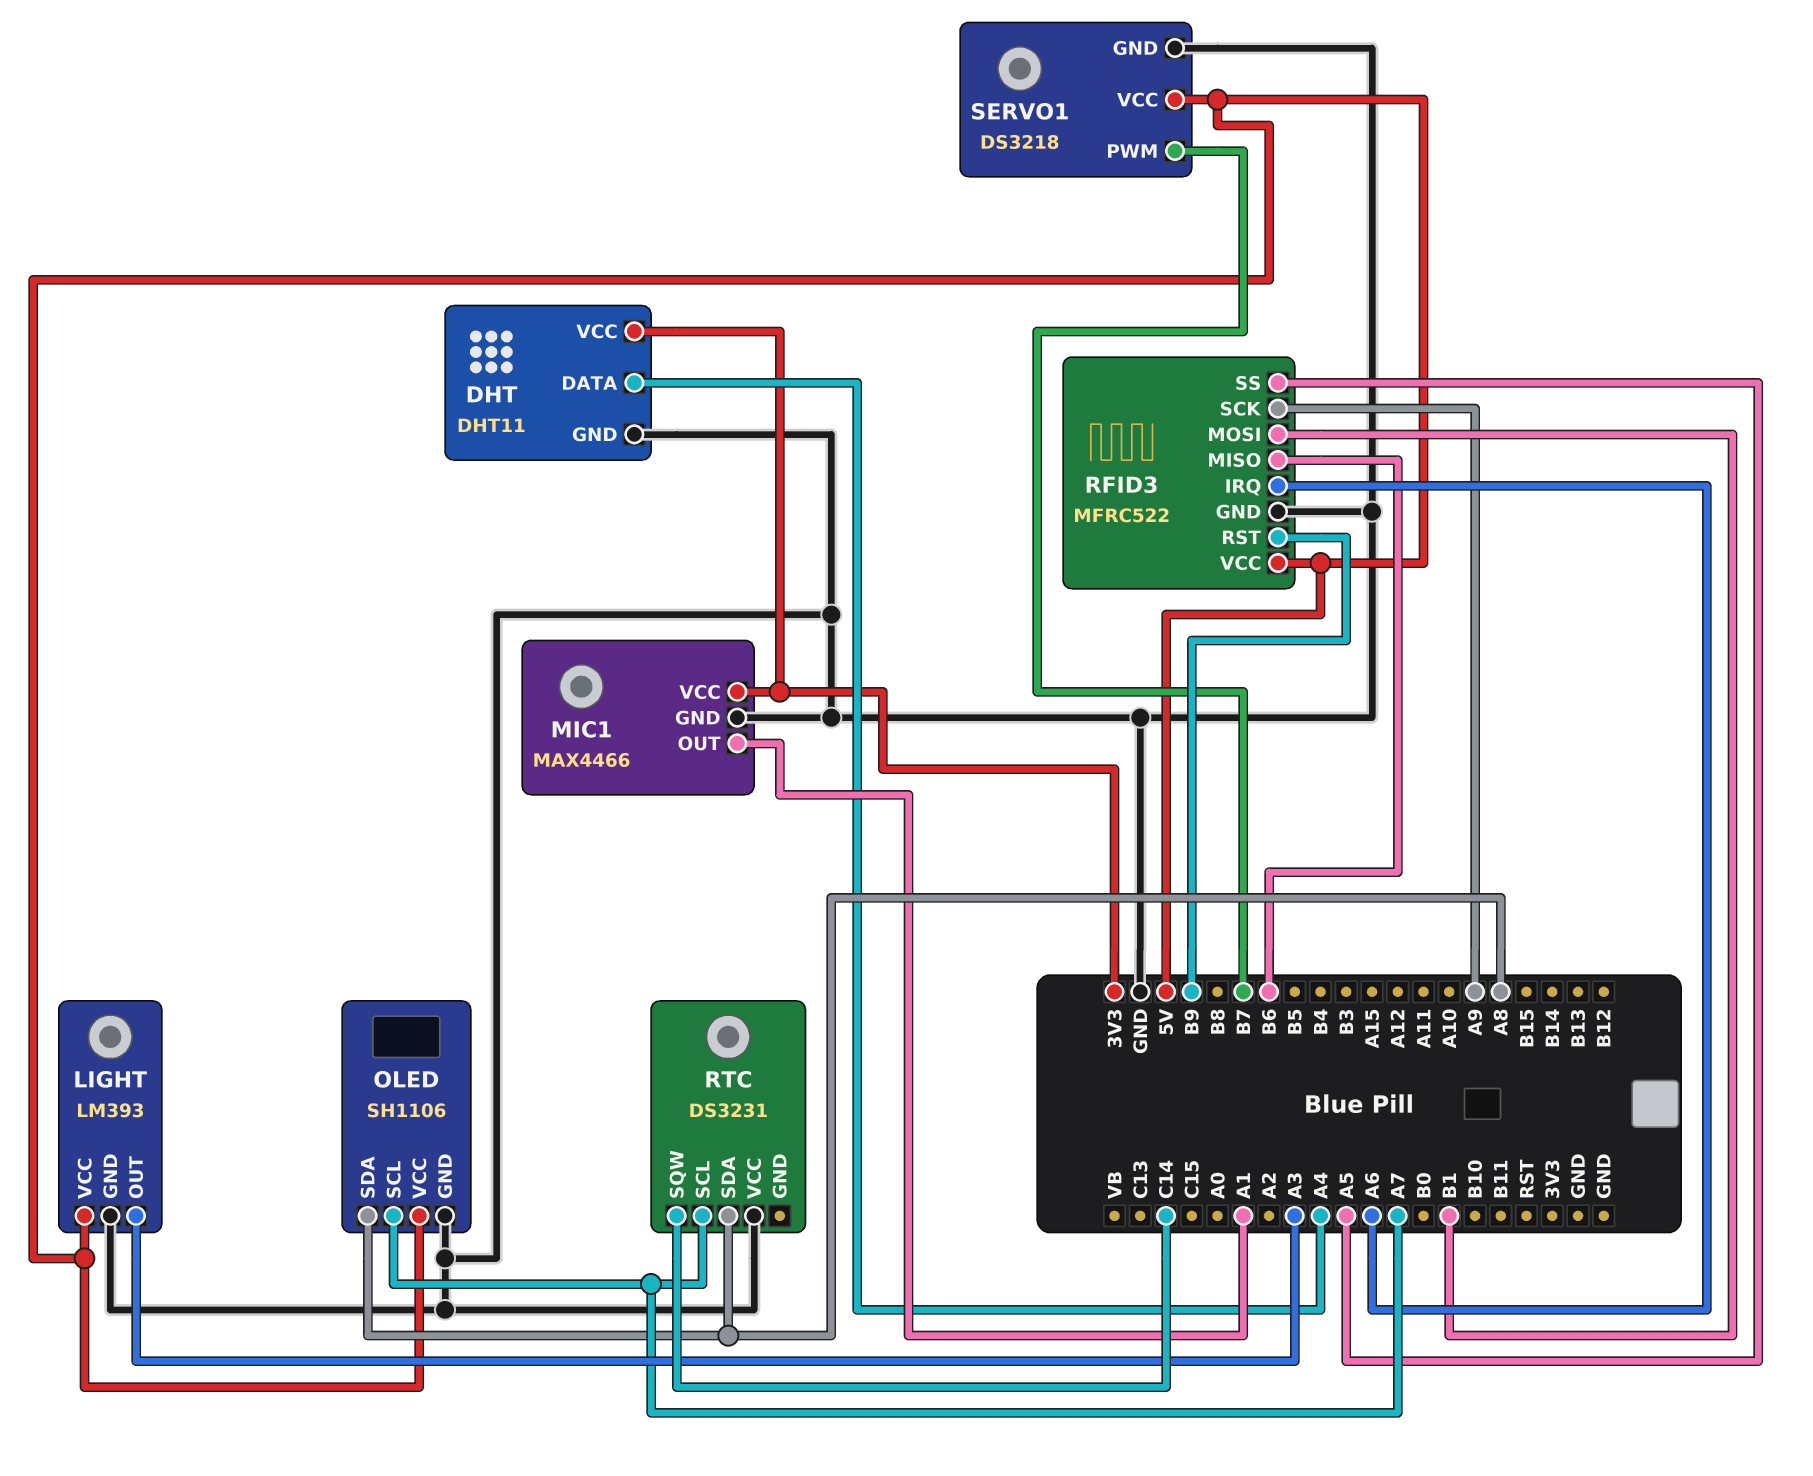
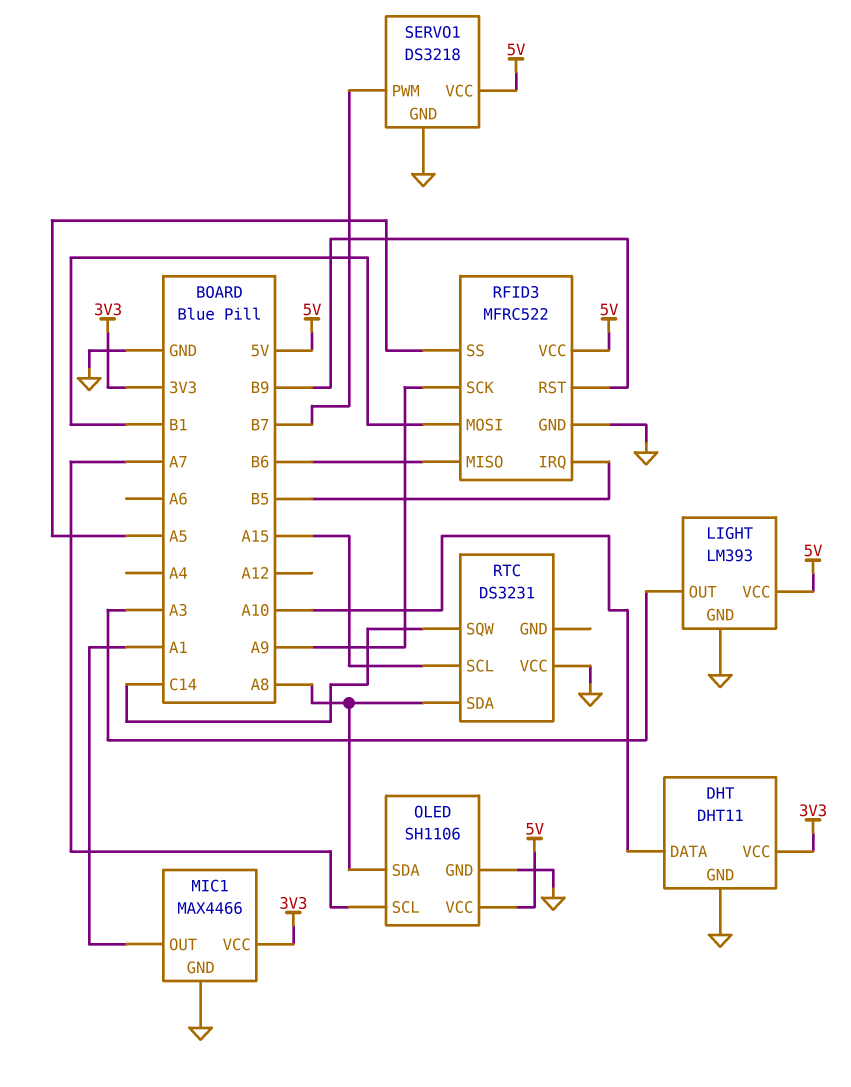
DHT pin DATA: A4 -> A10
RFID3 pin IRQ: A6 -> B5
RTC pin SCL: A7 -> A15

